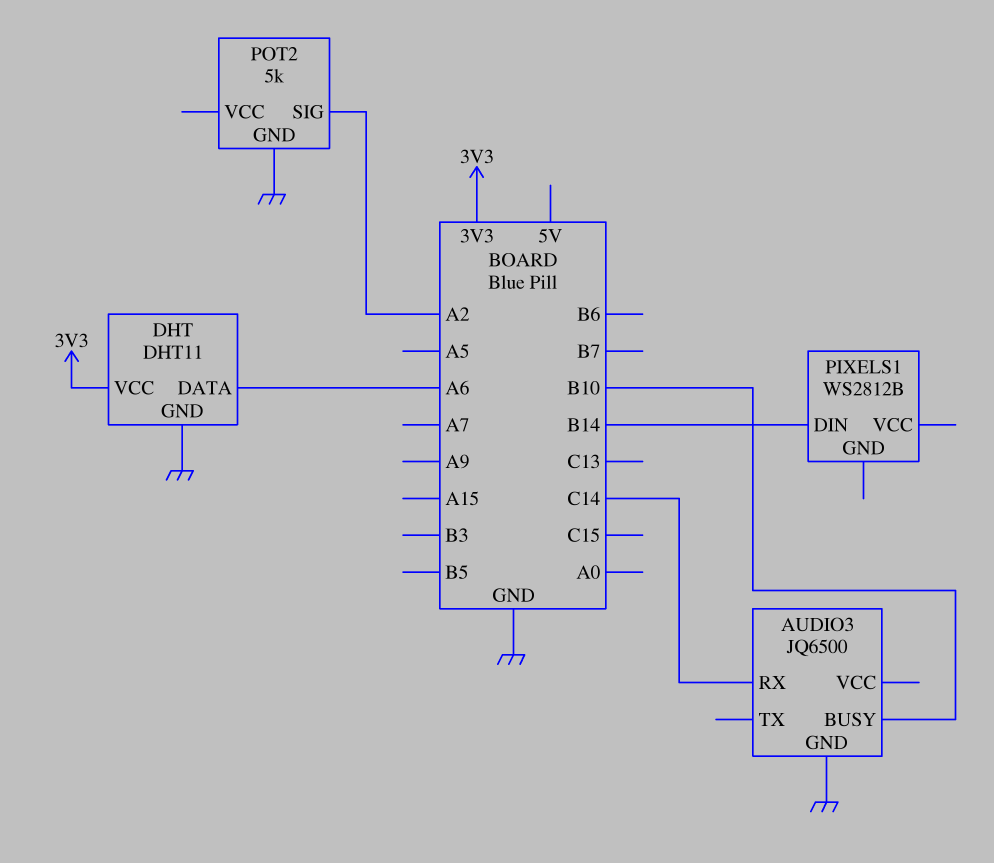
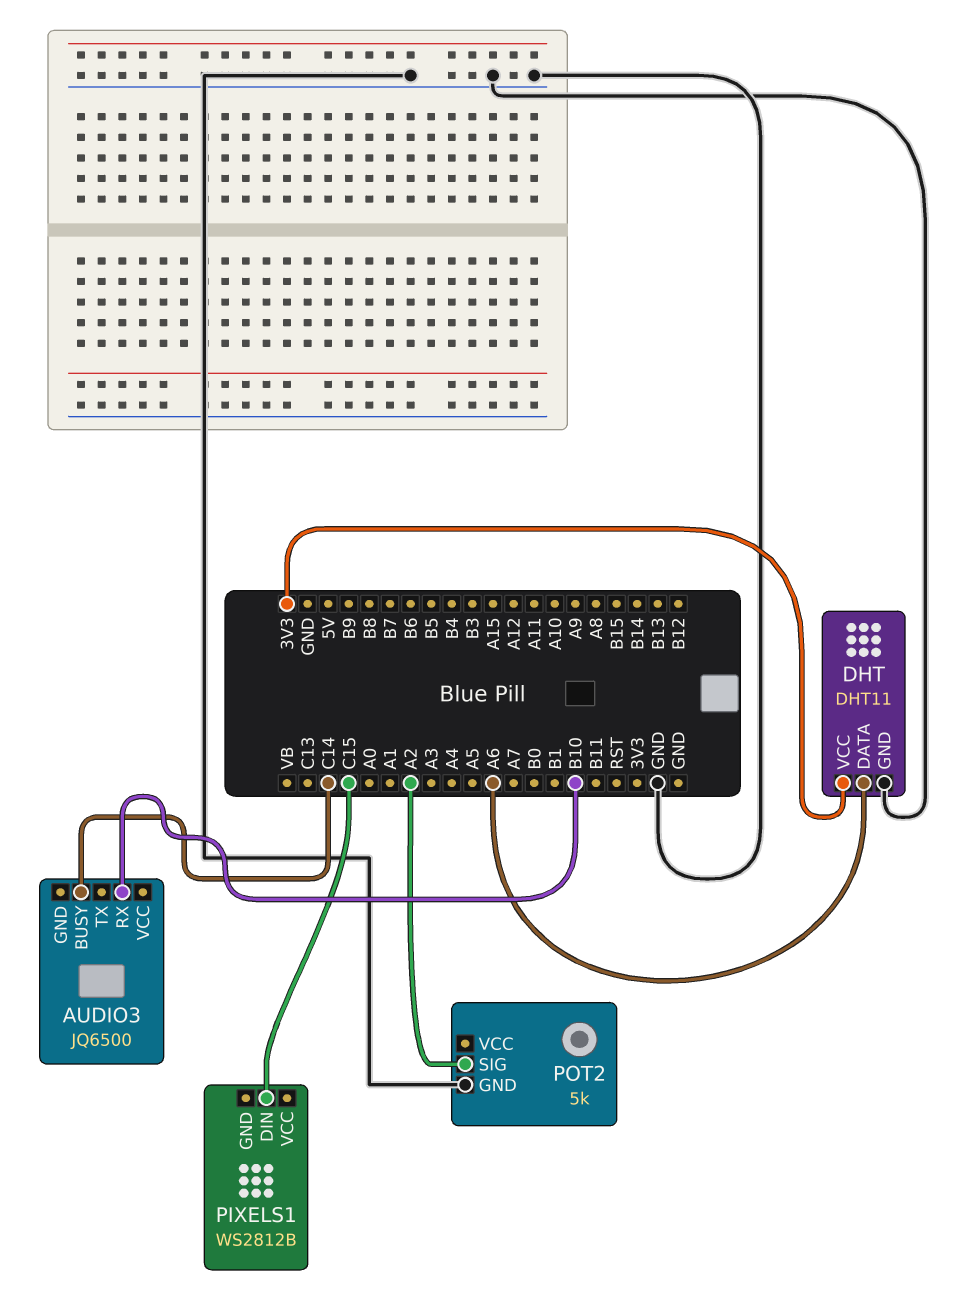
AUDIO3 pin BUSY: B10 -> C14
AUDIO3 pin GND: GND -> none
AUDIO3 pin RX: C14 -> B10
PIXELS1 pin DIN: B14 -> C15

